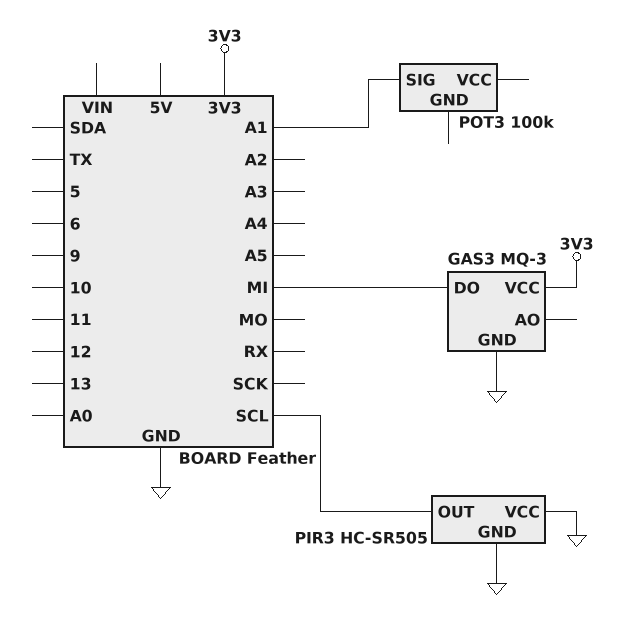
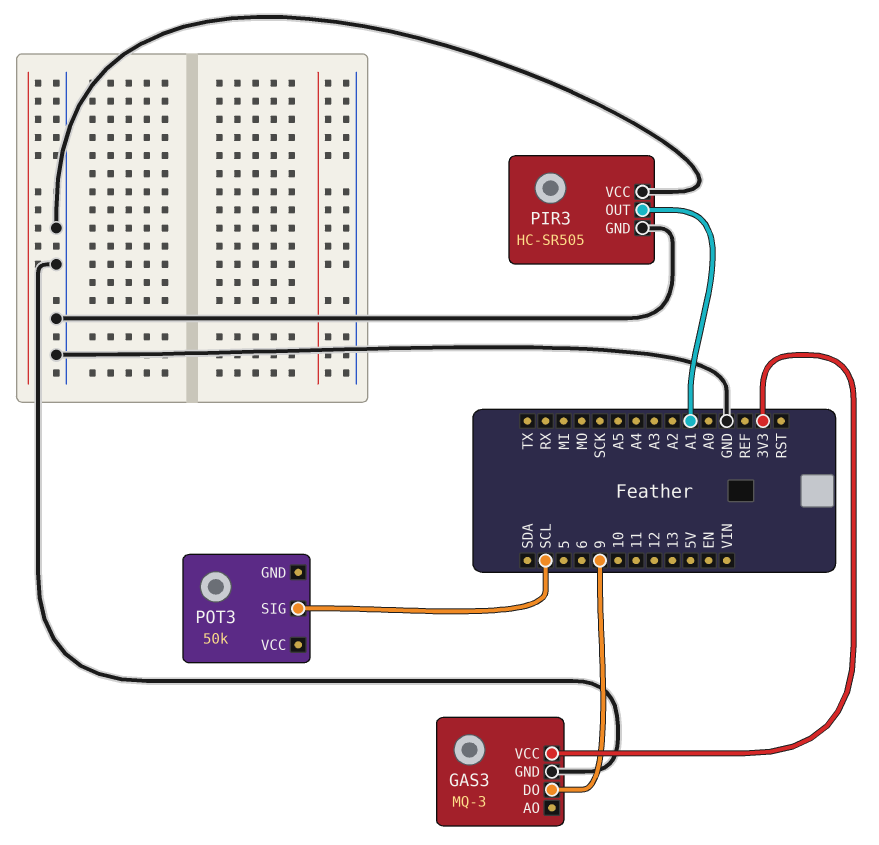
GAS3 pin DO: MI -> 9
PIR3 pin OUT: SCL -> A1
POT3: 100k -> 50k
POT3 pin SIG: A1 -> SCL

